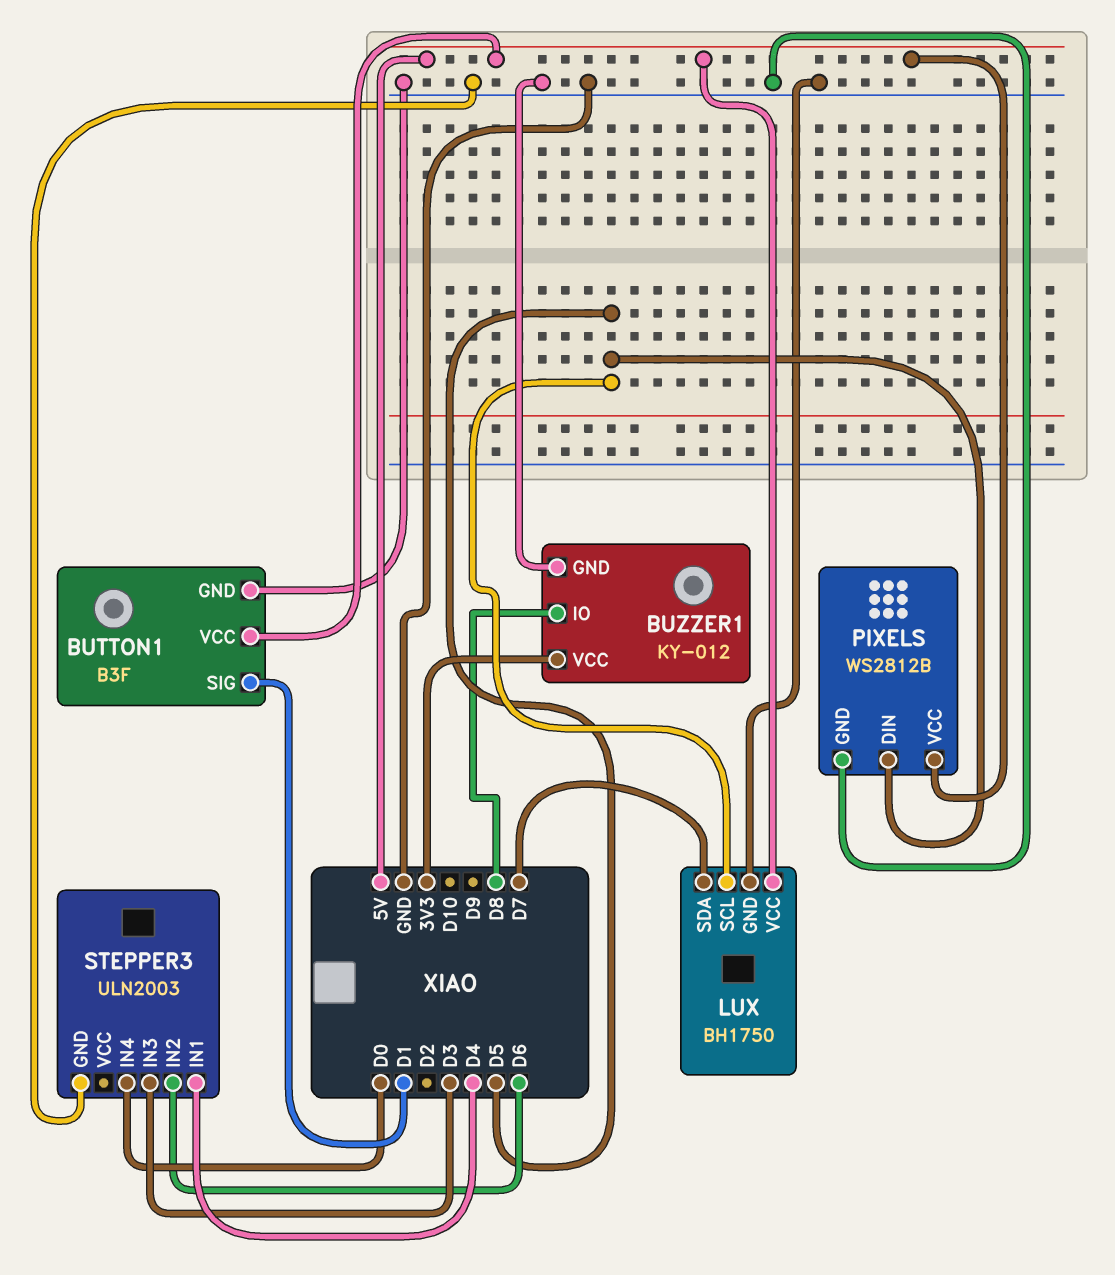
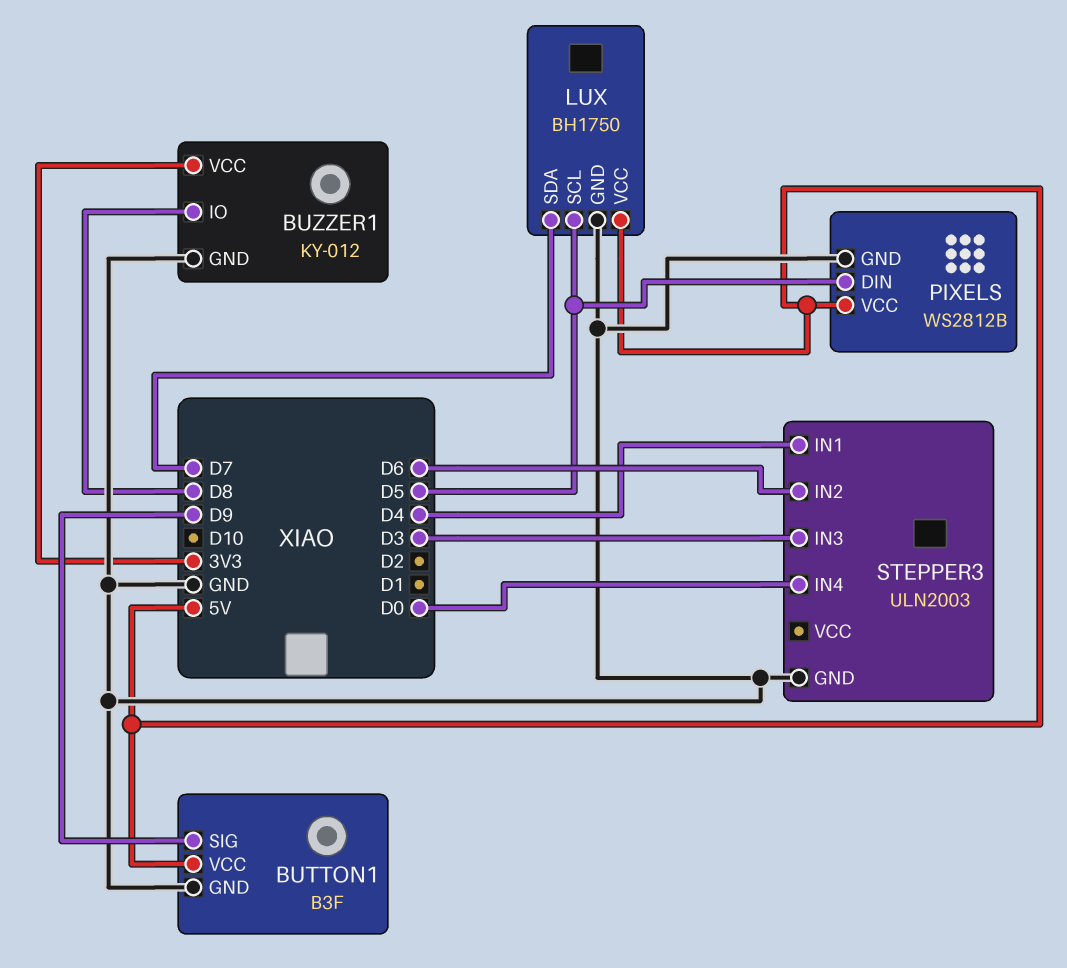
BUTTON1 pin SIG: D1 -> D9

